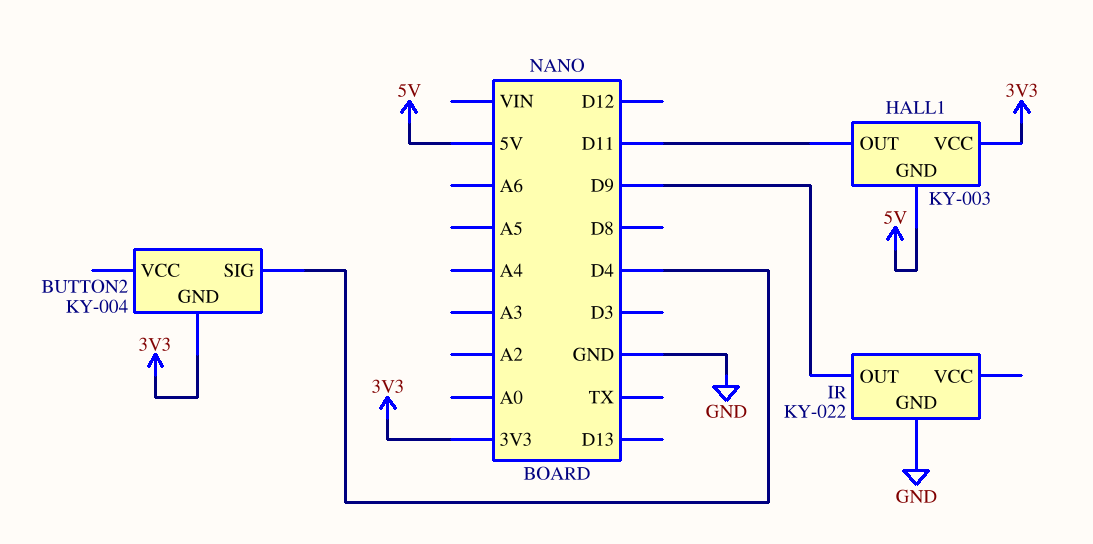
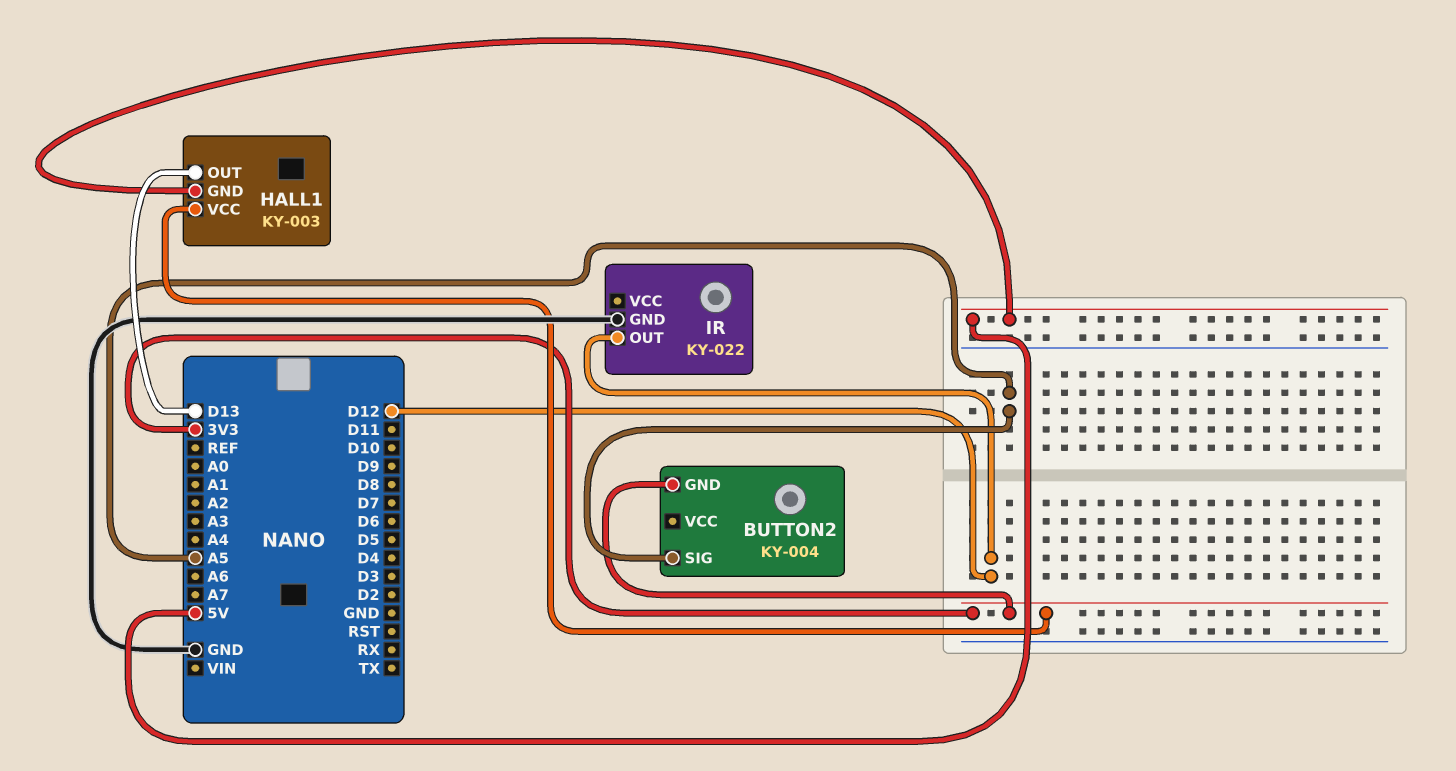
BUTTON2 pin SIG: D4 -> A5
HALL1 pin OUT: D11 -> D13
IR pin OUT: D9 -> D12

